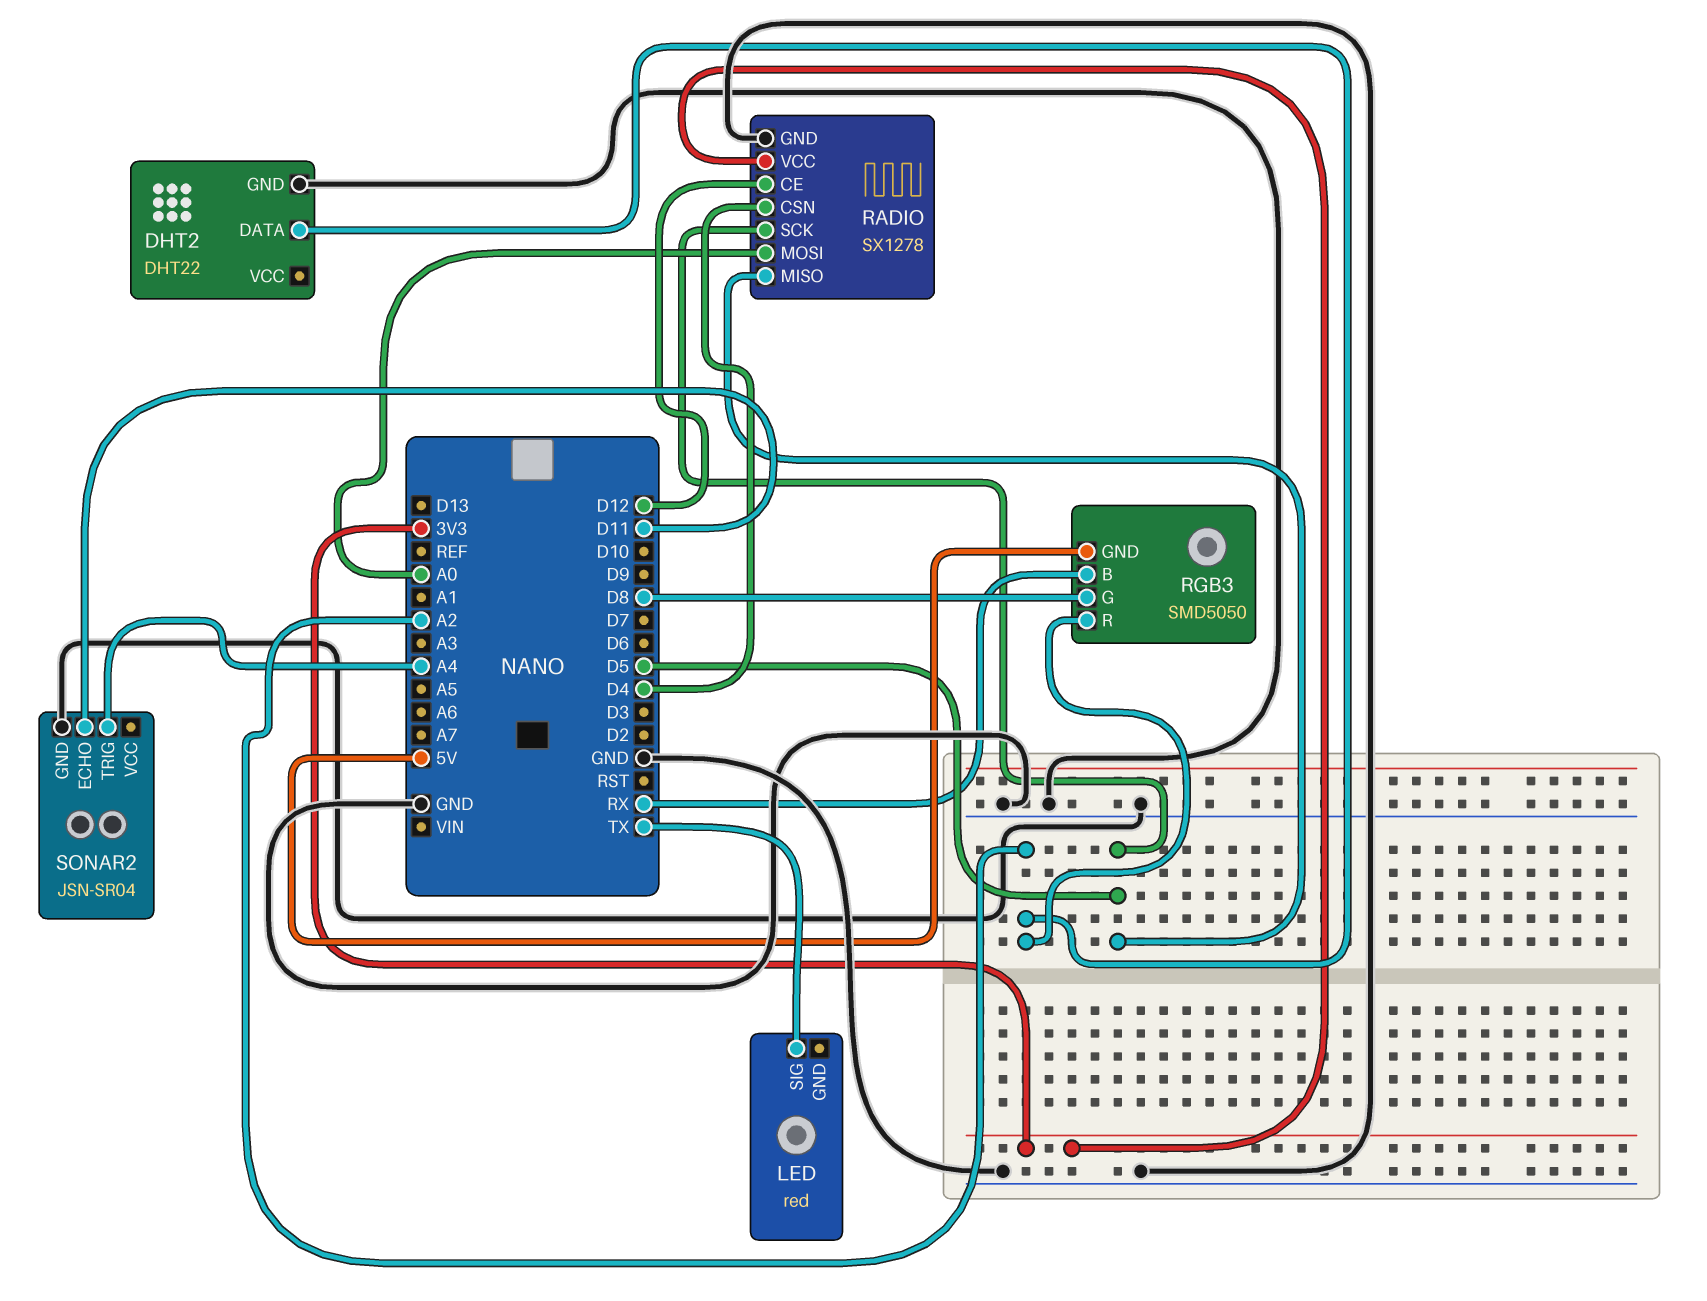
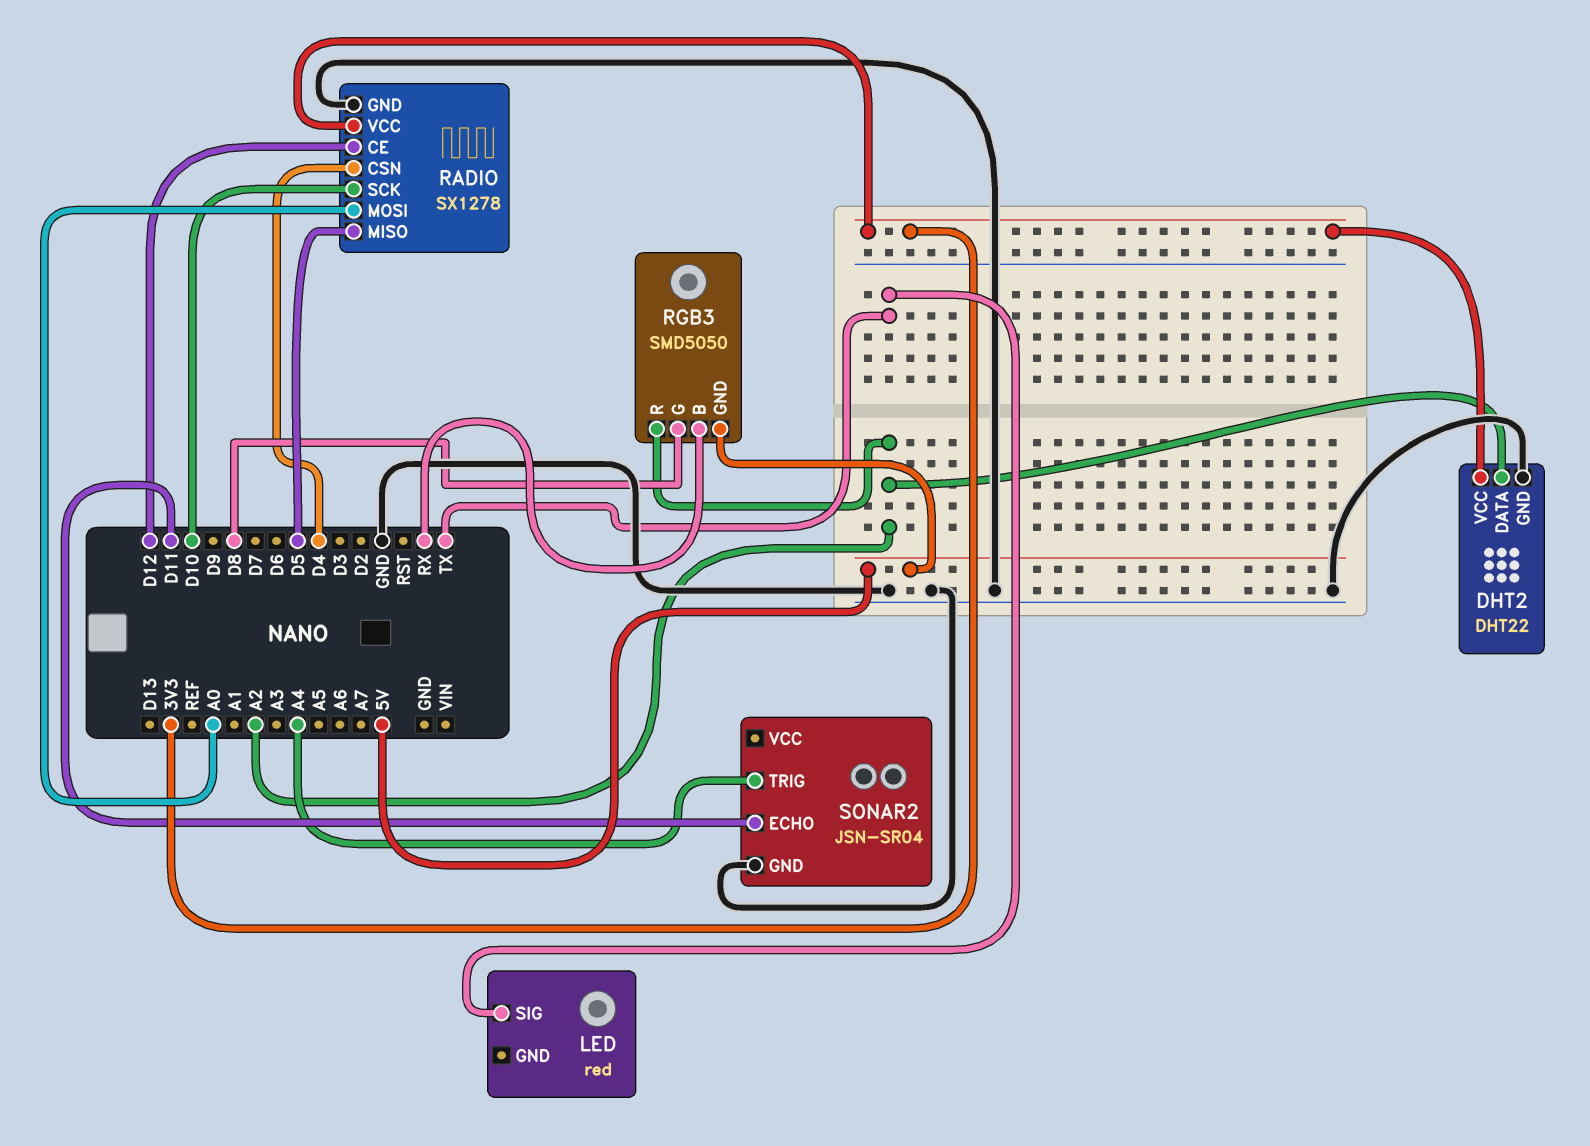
DHT2 pin VCC: none -> 3V3
RADIO pin SCK: D5 -> D10

